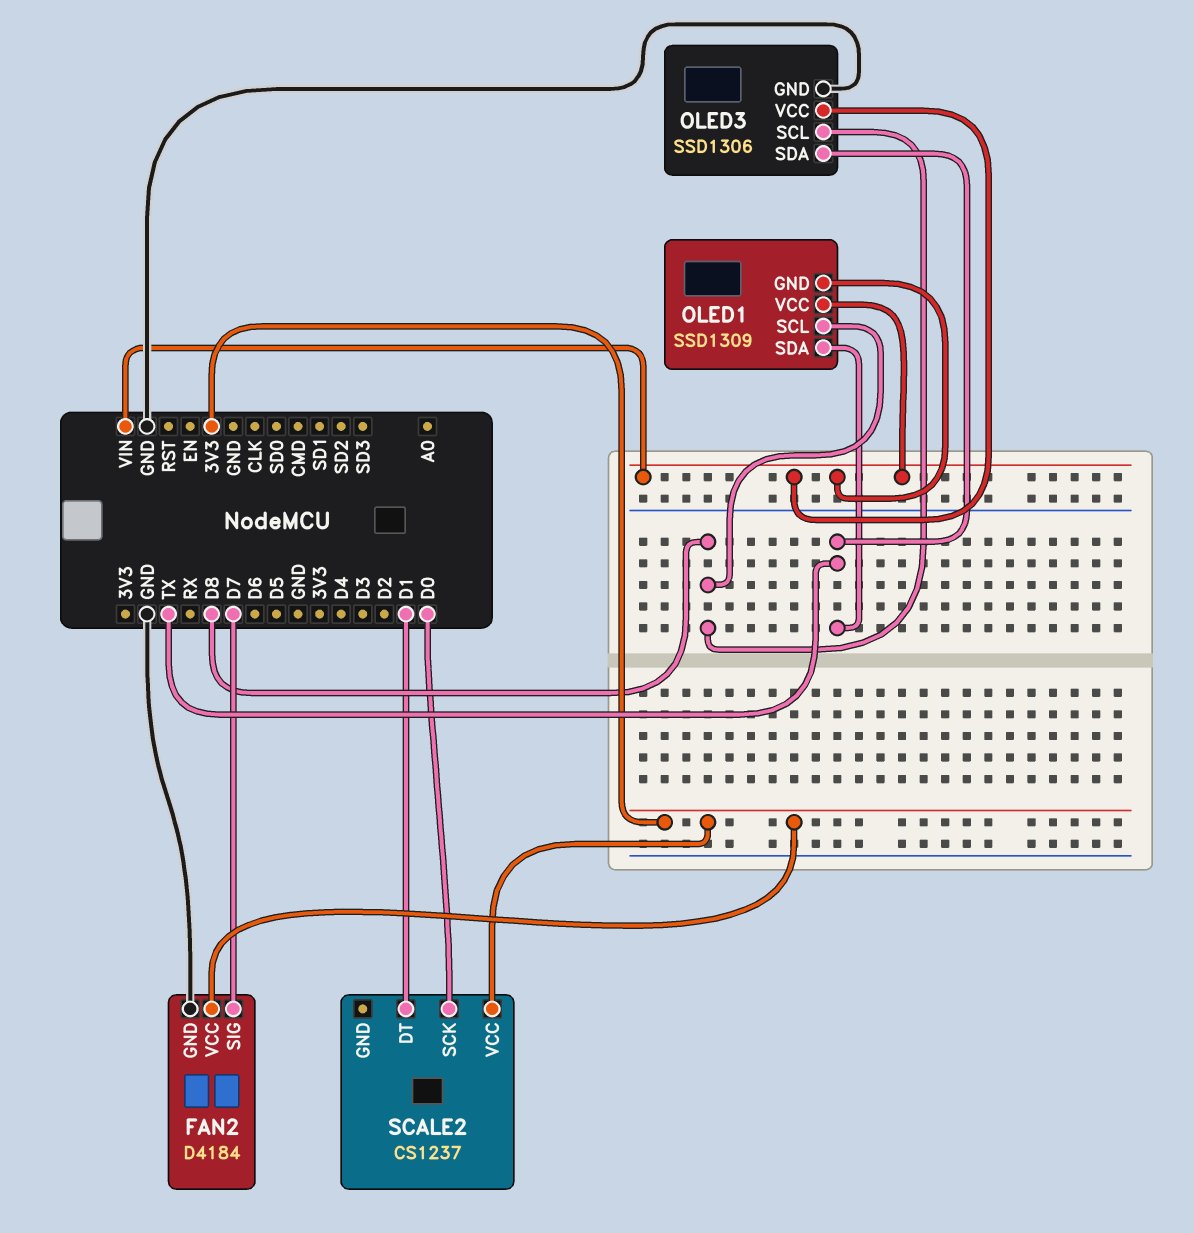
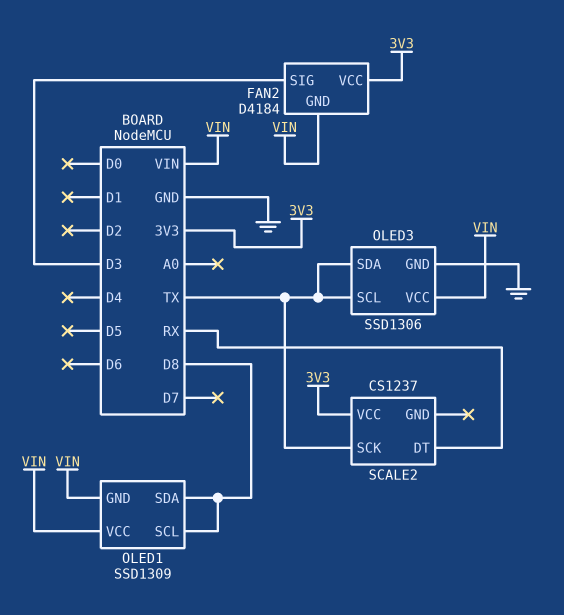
FAN2 pin GND: GND -> VIN
FAN2 pin SIG: D7 -> D3
OLED1 pin SDA: TX -> D8
OLED3 pin SCL: D8 -> TX
SCALE2 pin DT: D1 -> RX
SCALE2 pin SCK: D0 -> TX

